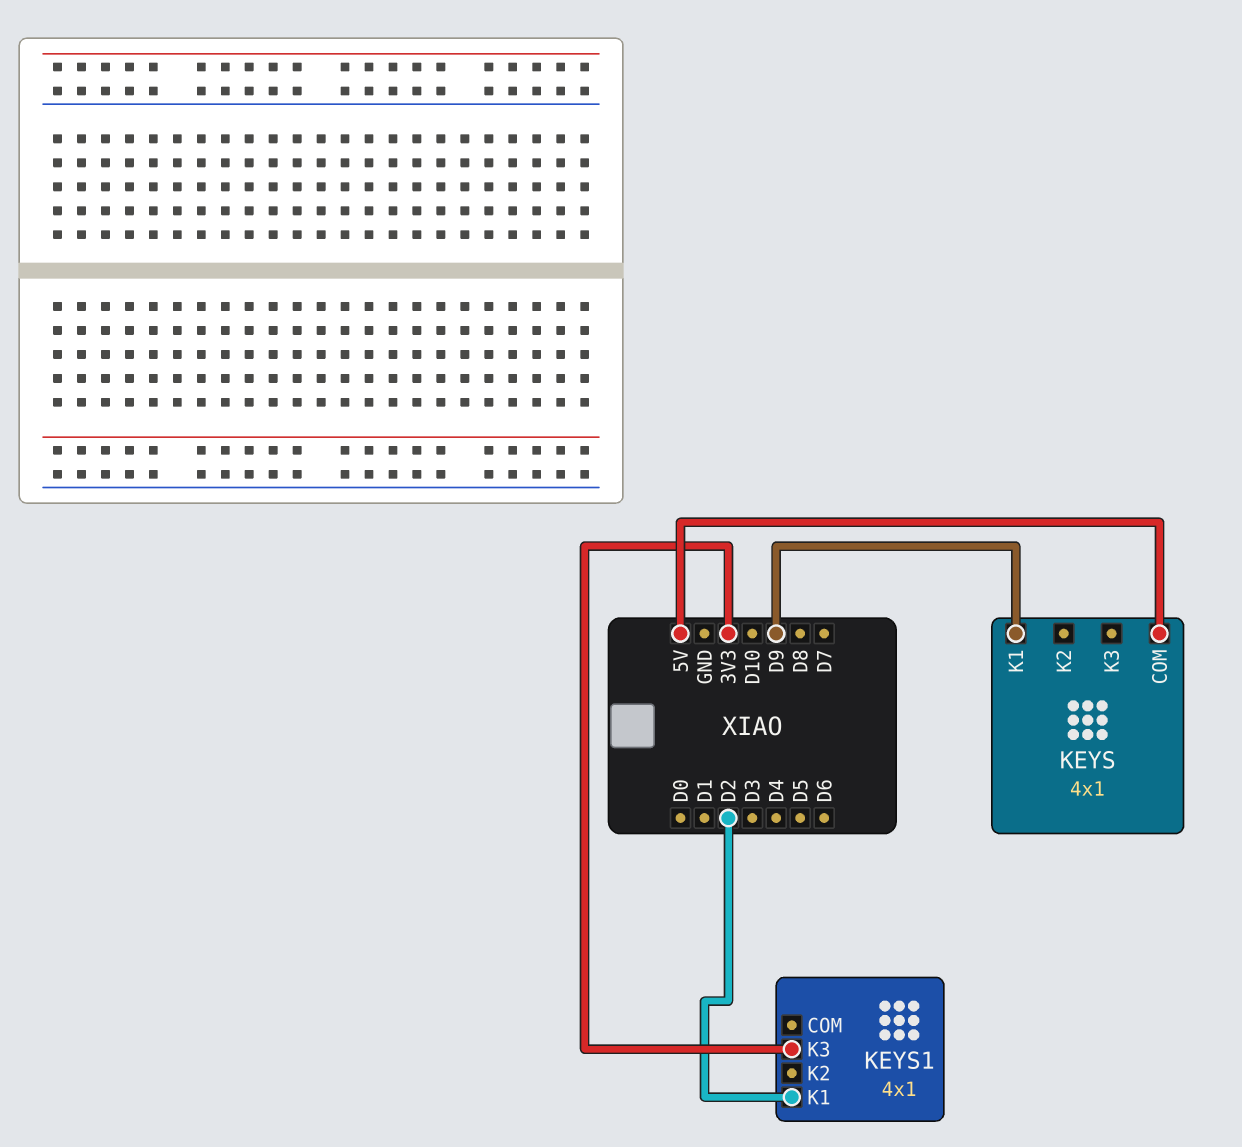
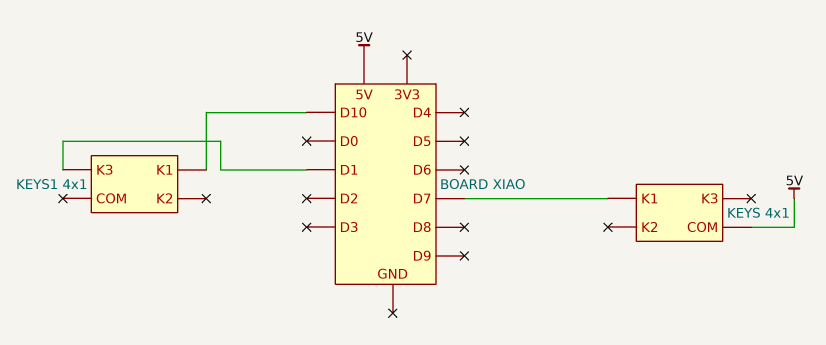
KEYS pin K1: D9 -> D7
KEYS1 pin K1: D2 -> D10
KEYS1 pin K3: 3V3 -> D1

